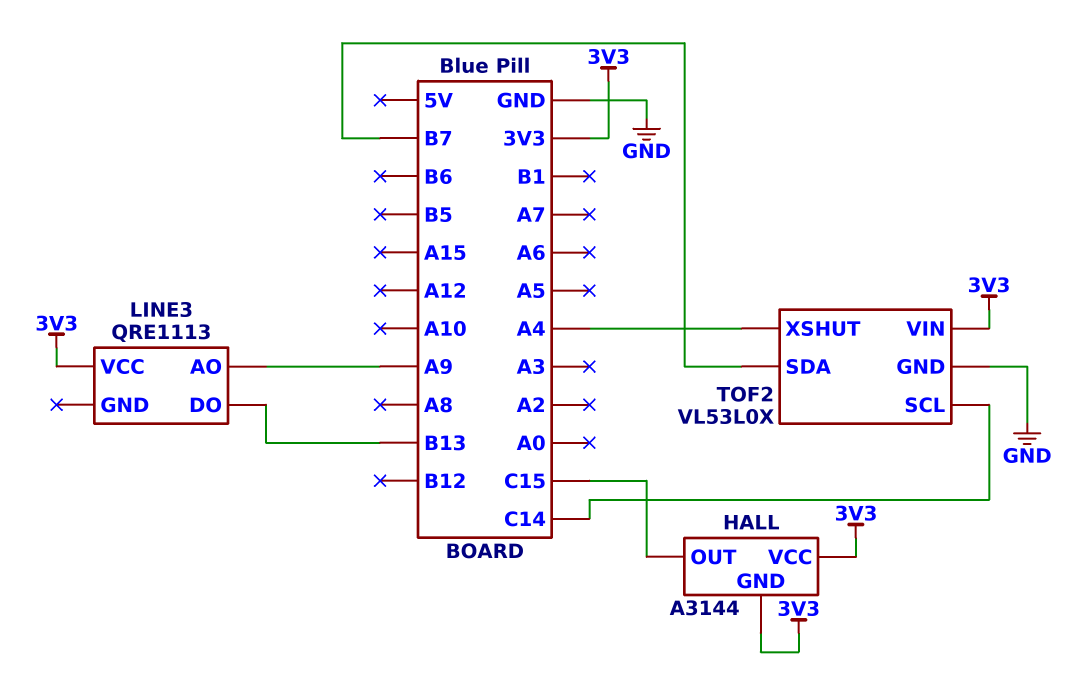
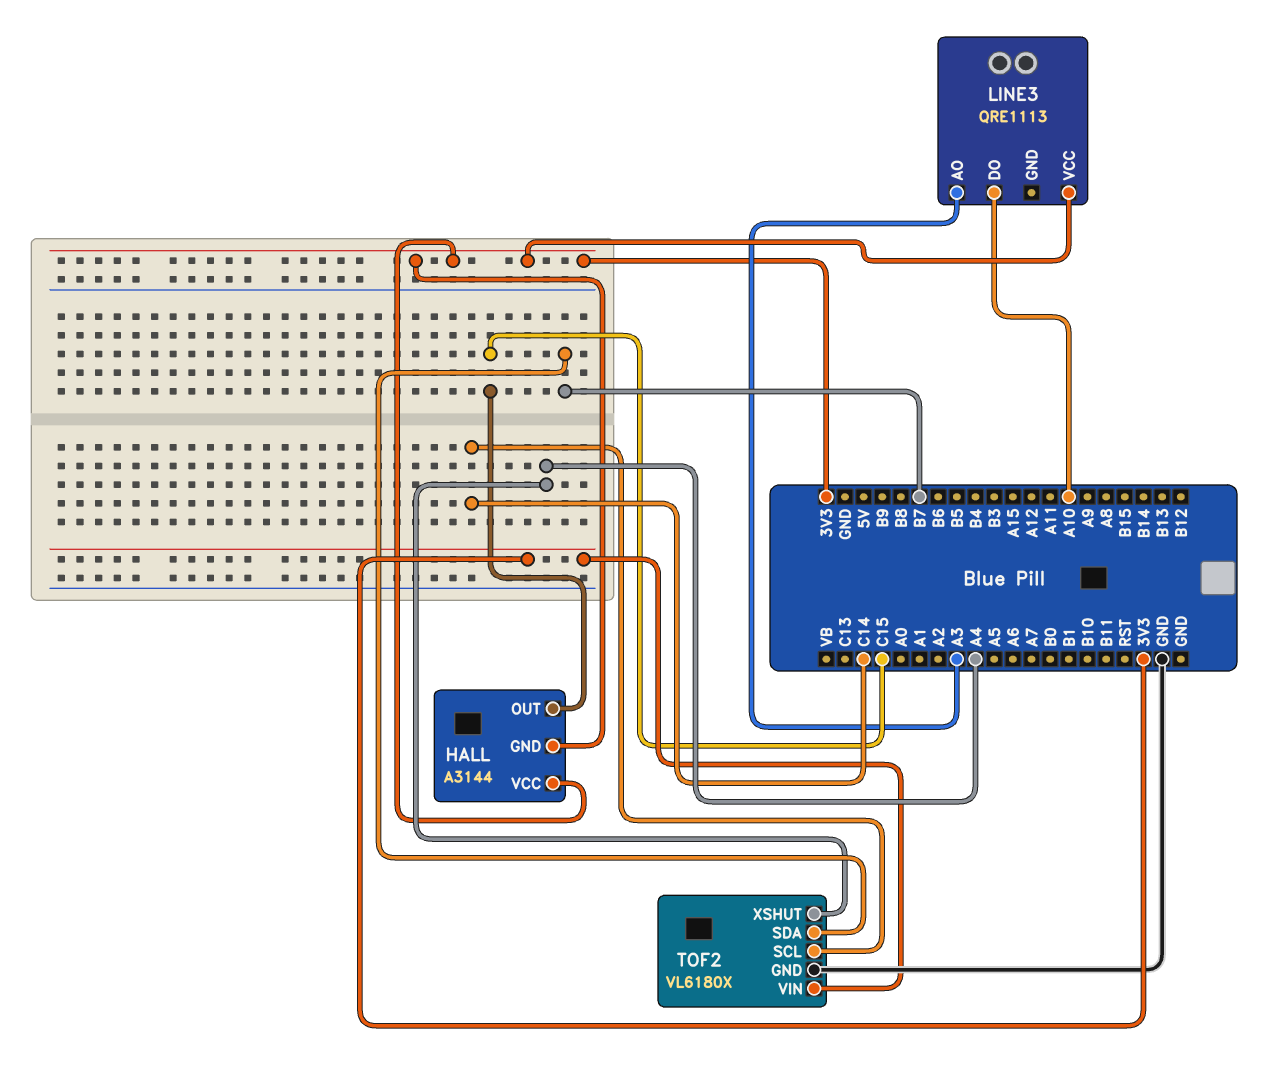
LINE3 pin AO: A9 -> A3
LINE3 pin DO: B13 -> A10
TOF2: VL53L0X -> VL6180X

